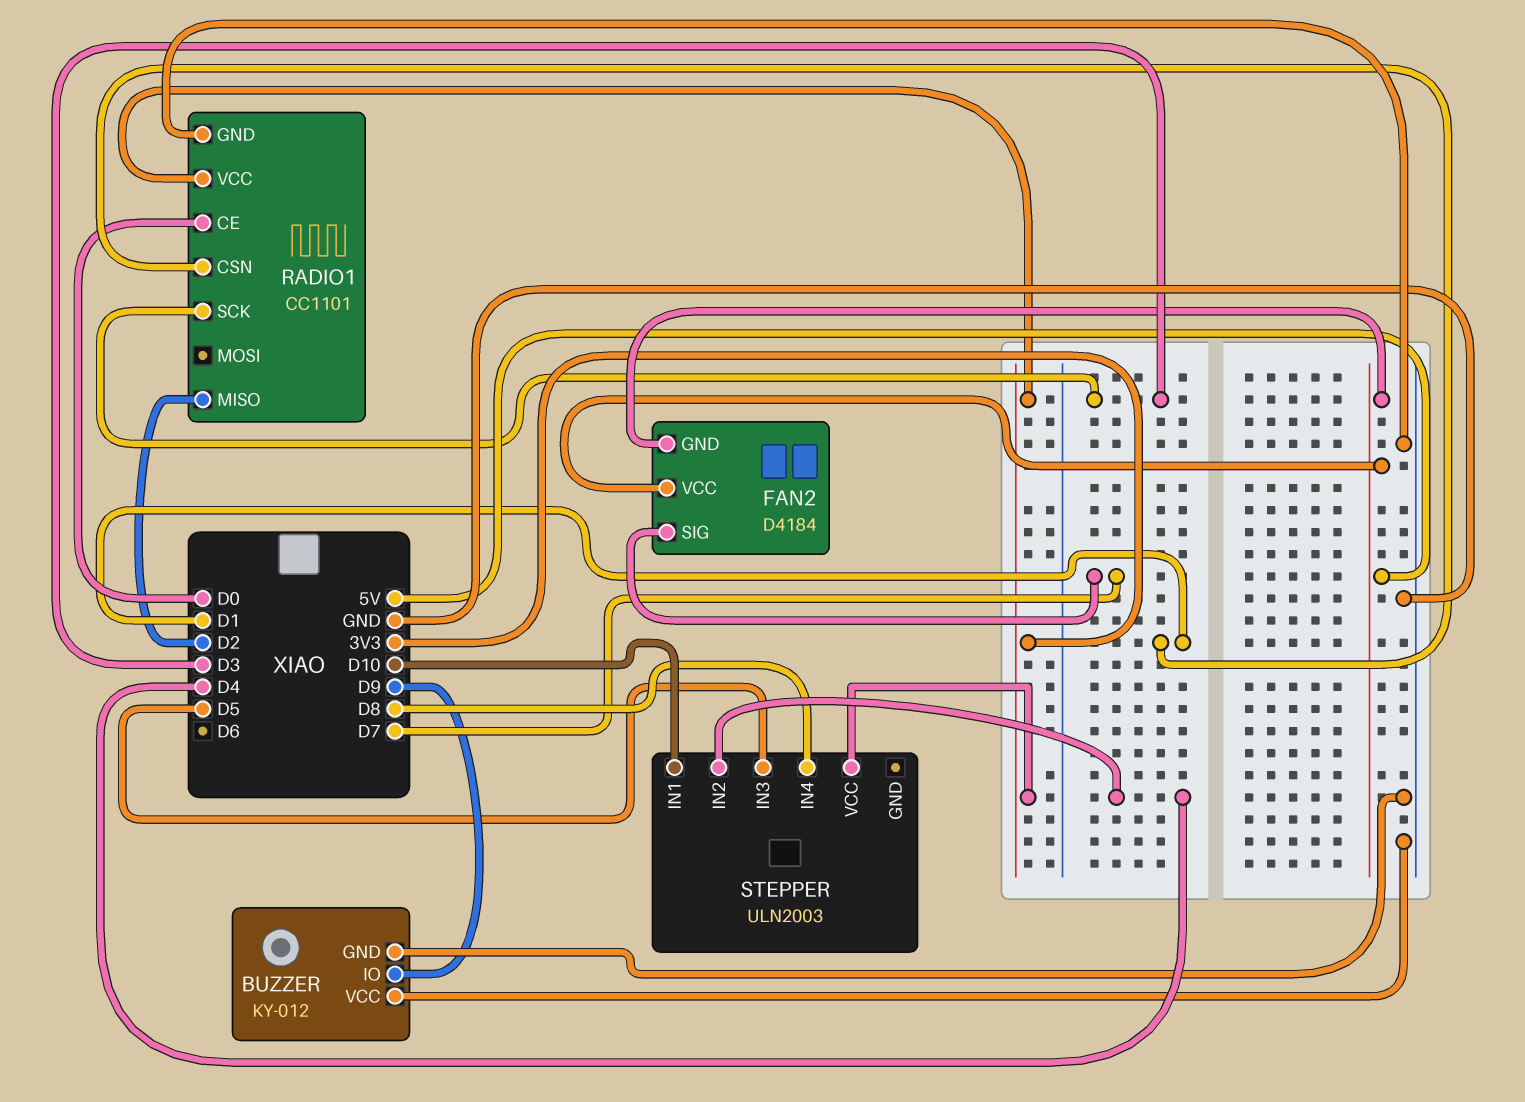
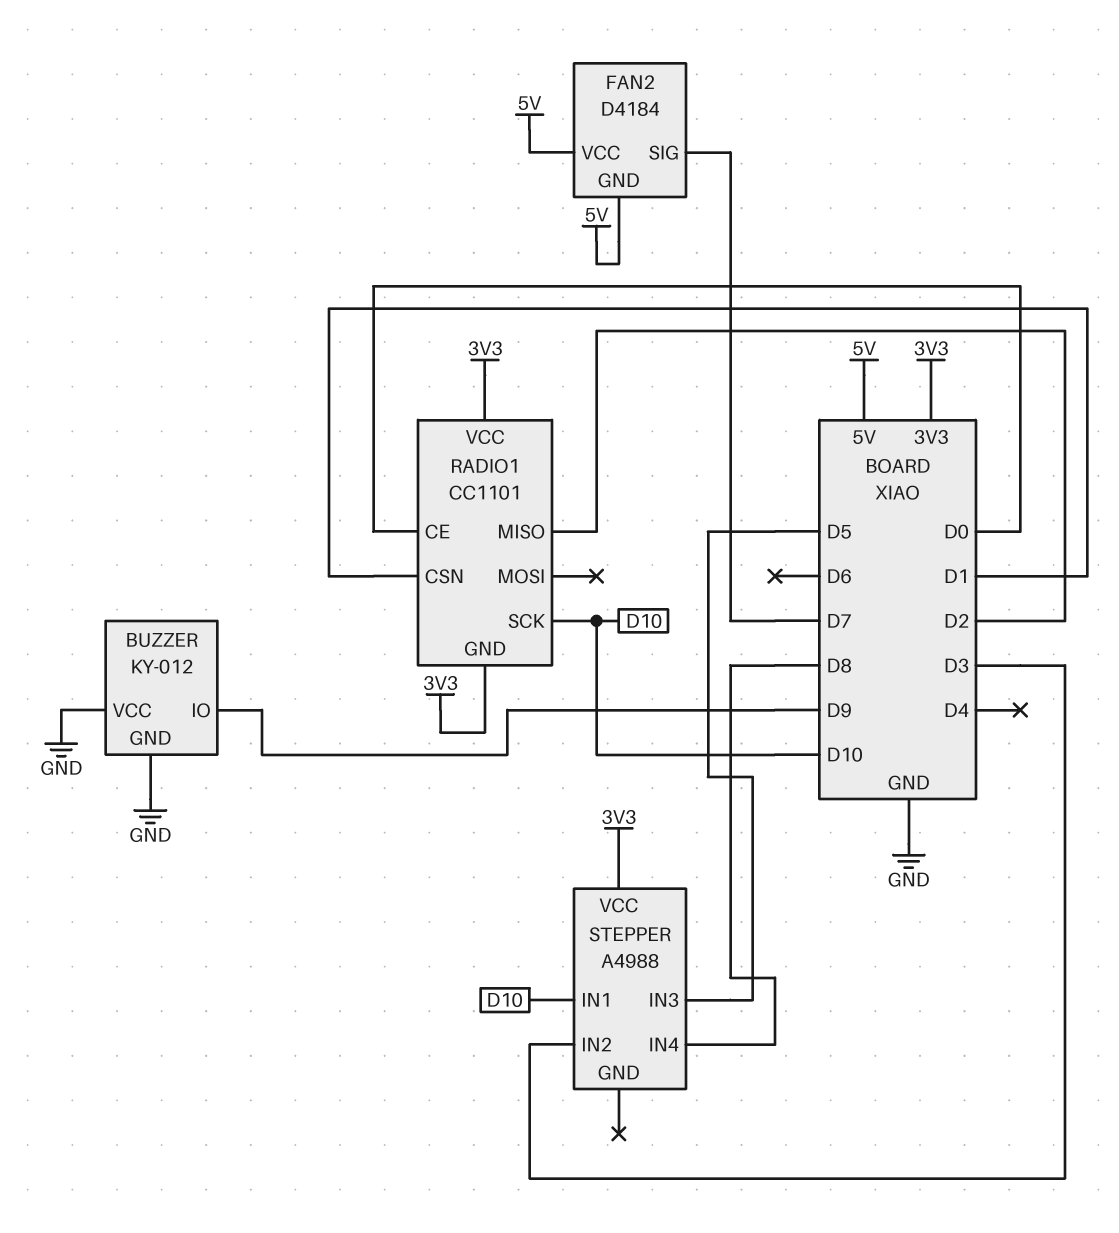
RADIO1 pin GND: GND -> 3V3
RADIO1 pin SCK: D3 -> D10
STEPPER: ULN2003 -> A4988
STEPPER pin IN2: D4 -> D3

